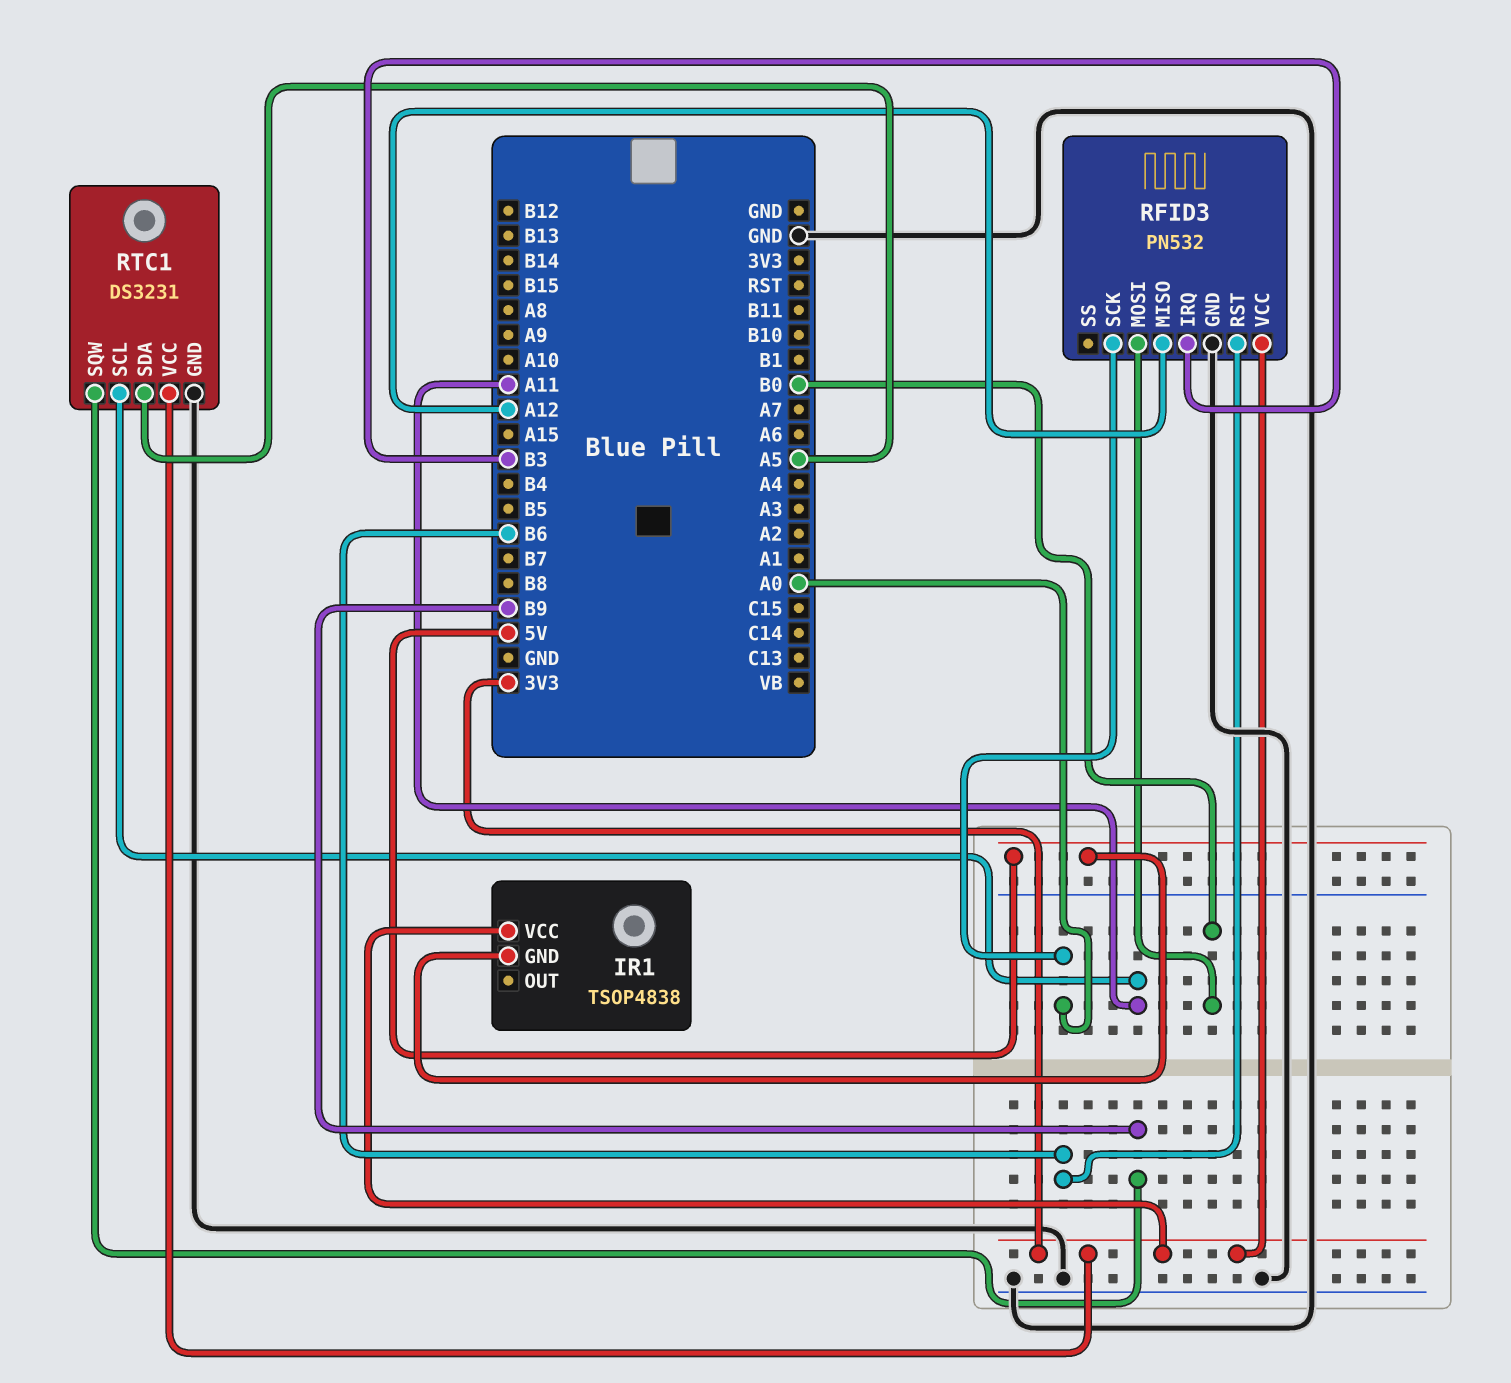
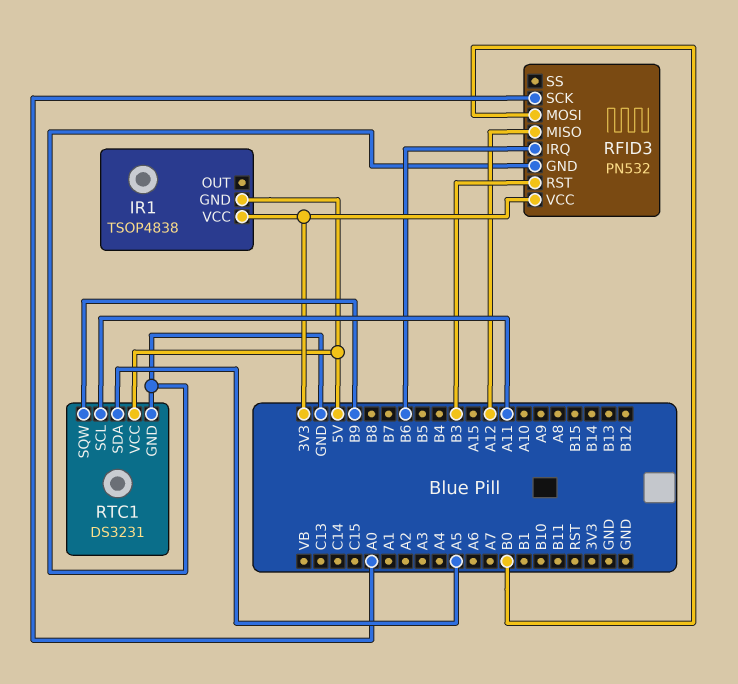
RFID3 pin IRQ: B3 -> B6
RFID3 pin RST: B6 -> B3
RTC1 pin VCC: 3V3 -> 5V

